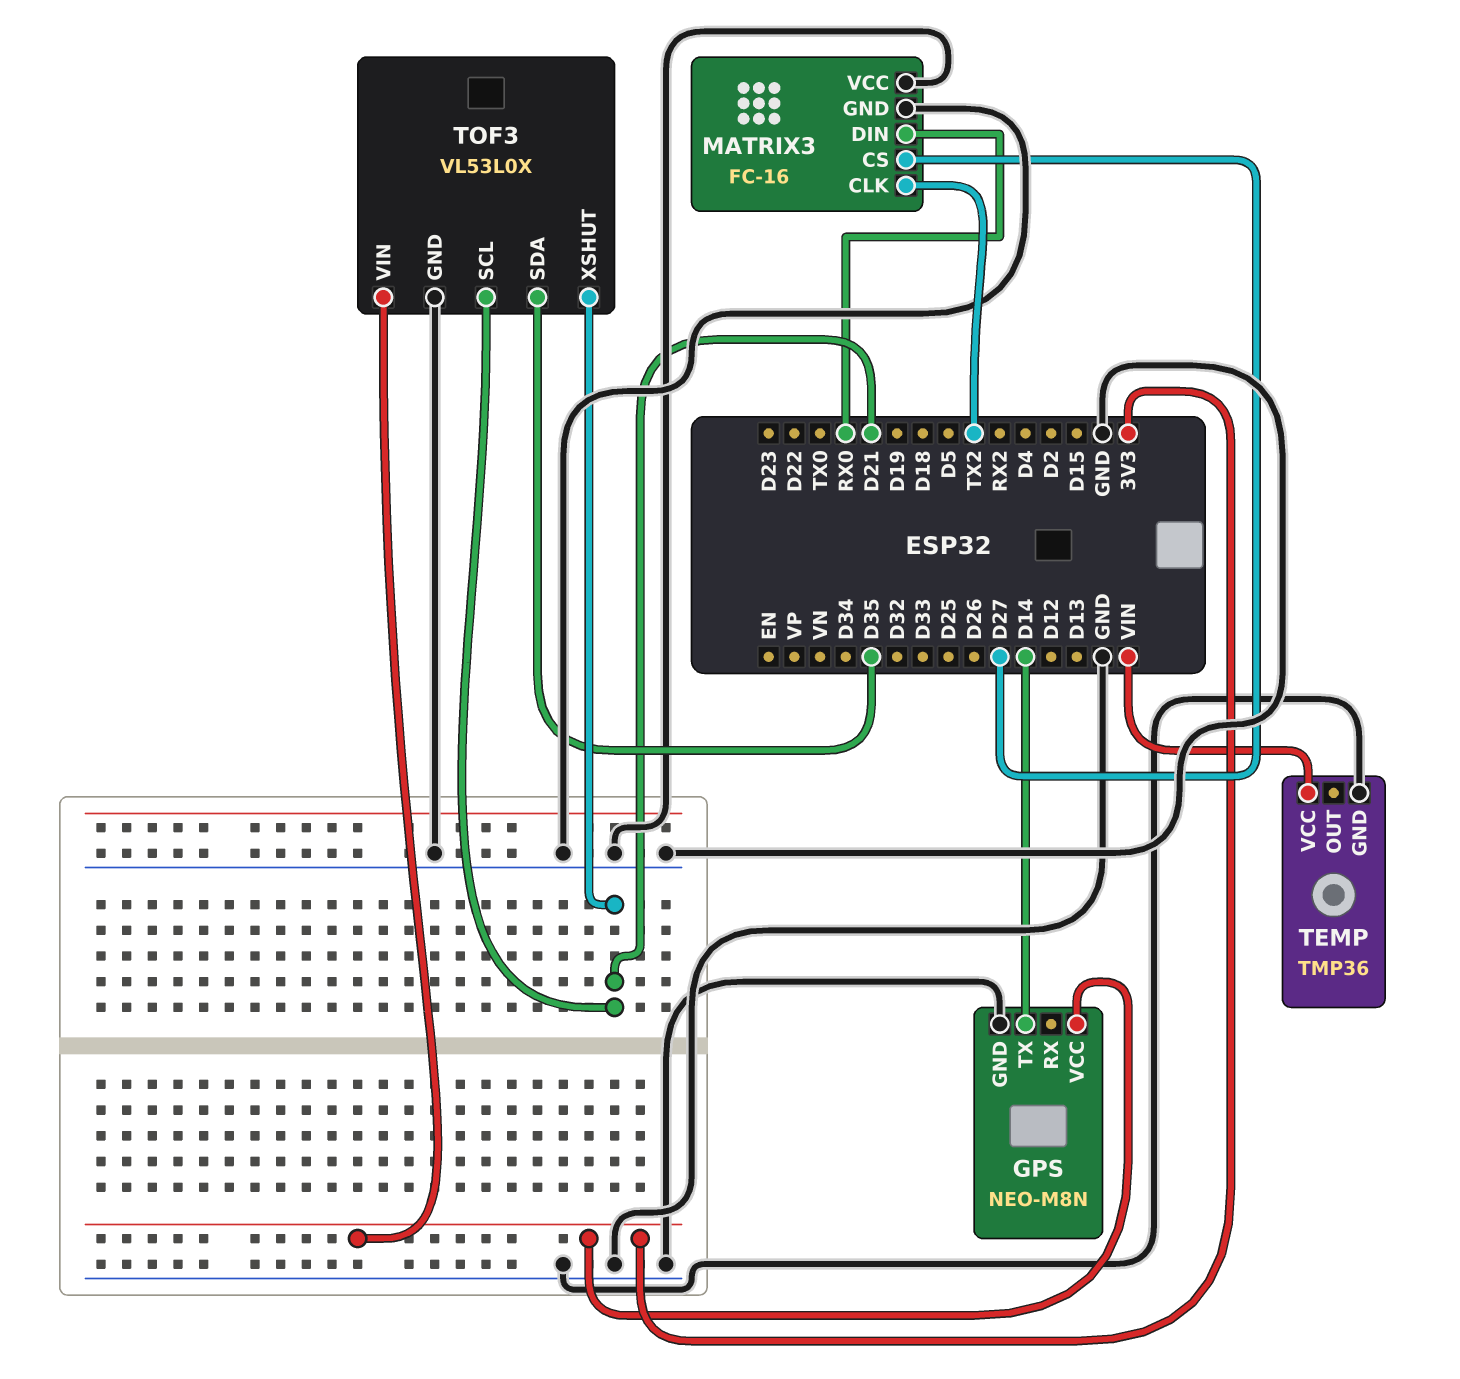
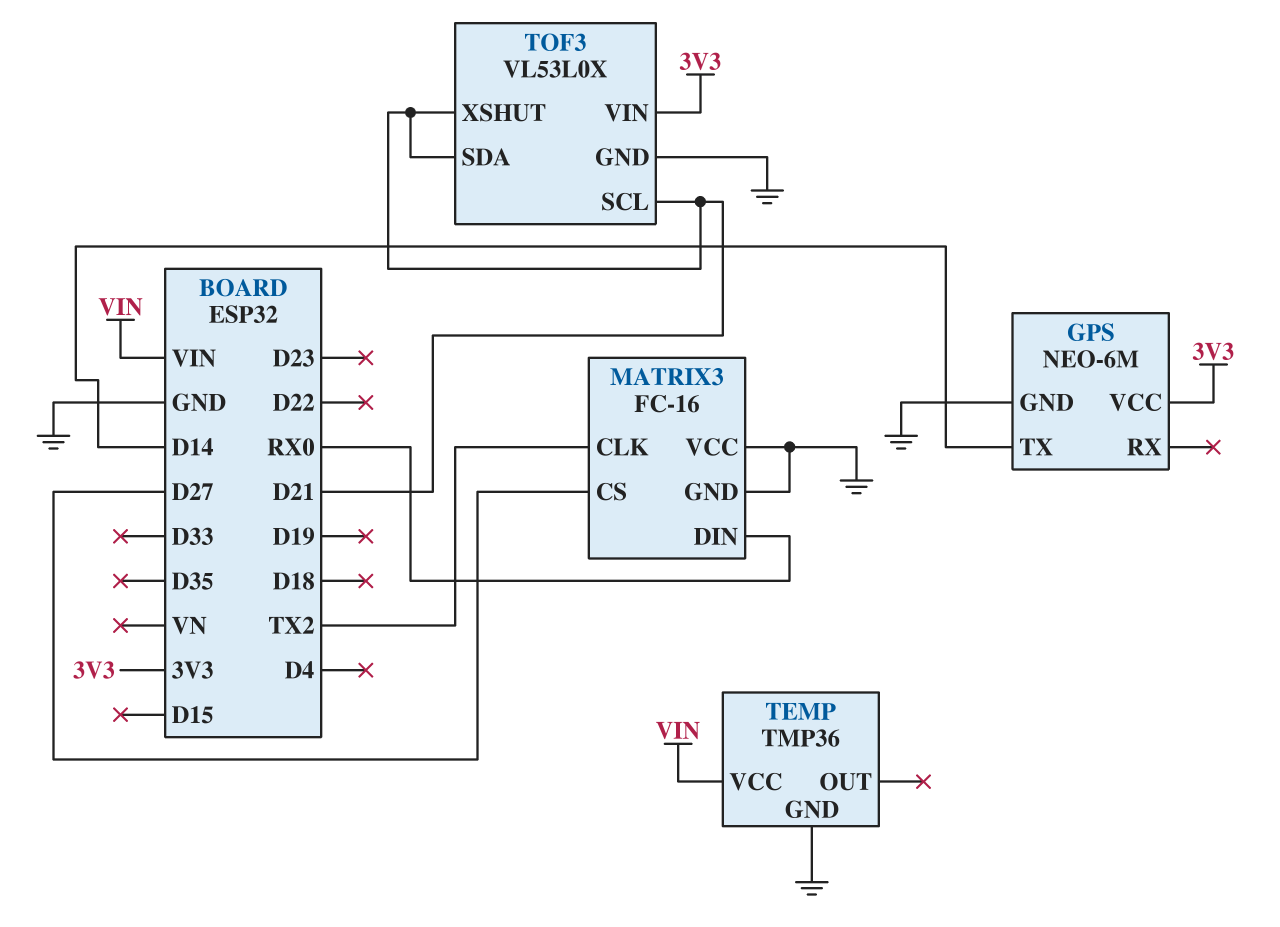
GPS: NEO-M8N -> NEO-6M
TOF3 pin SDA: D35 -> D21

